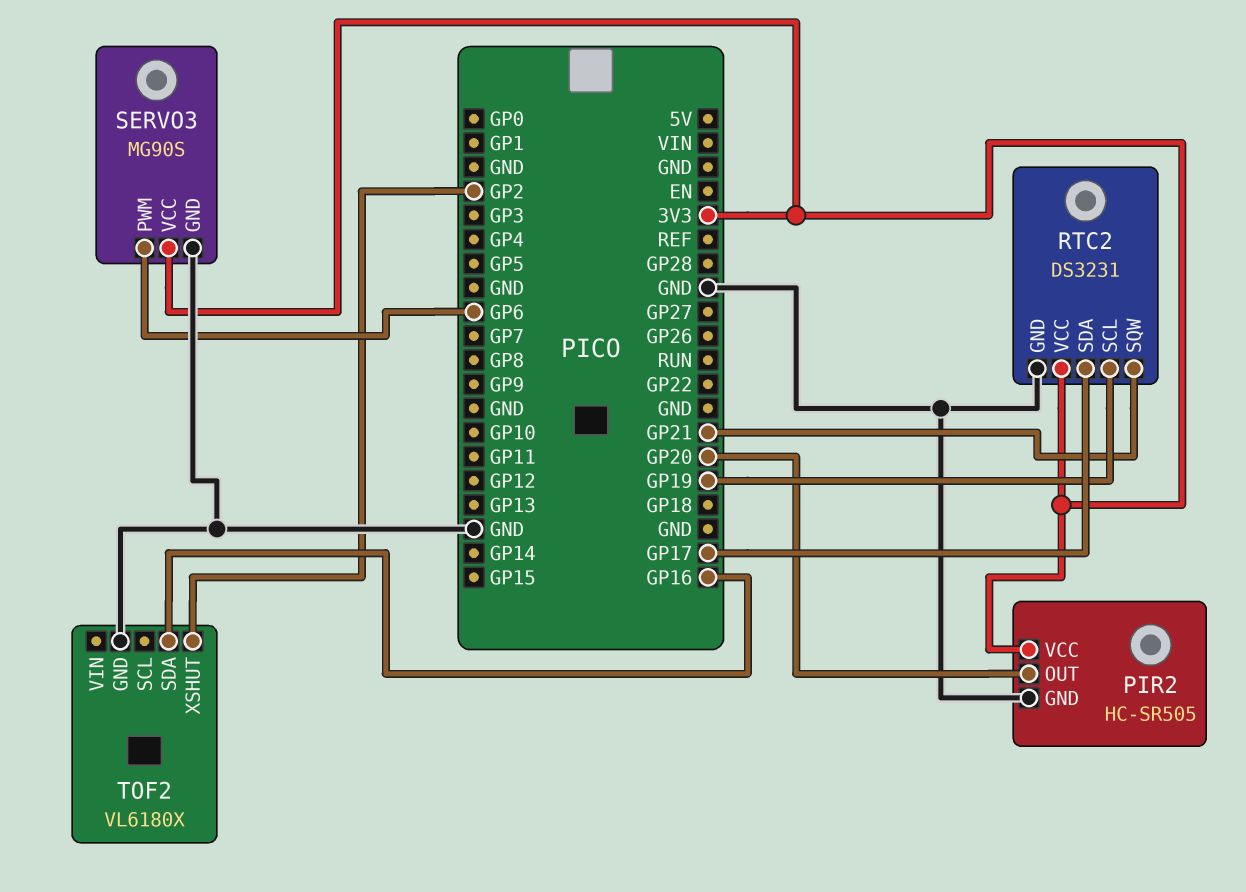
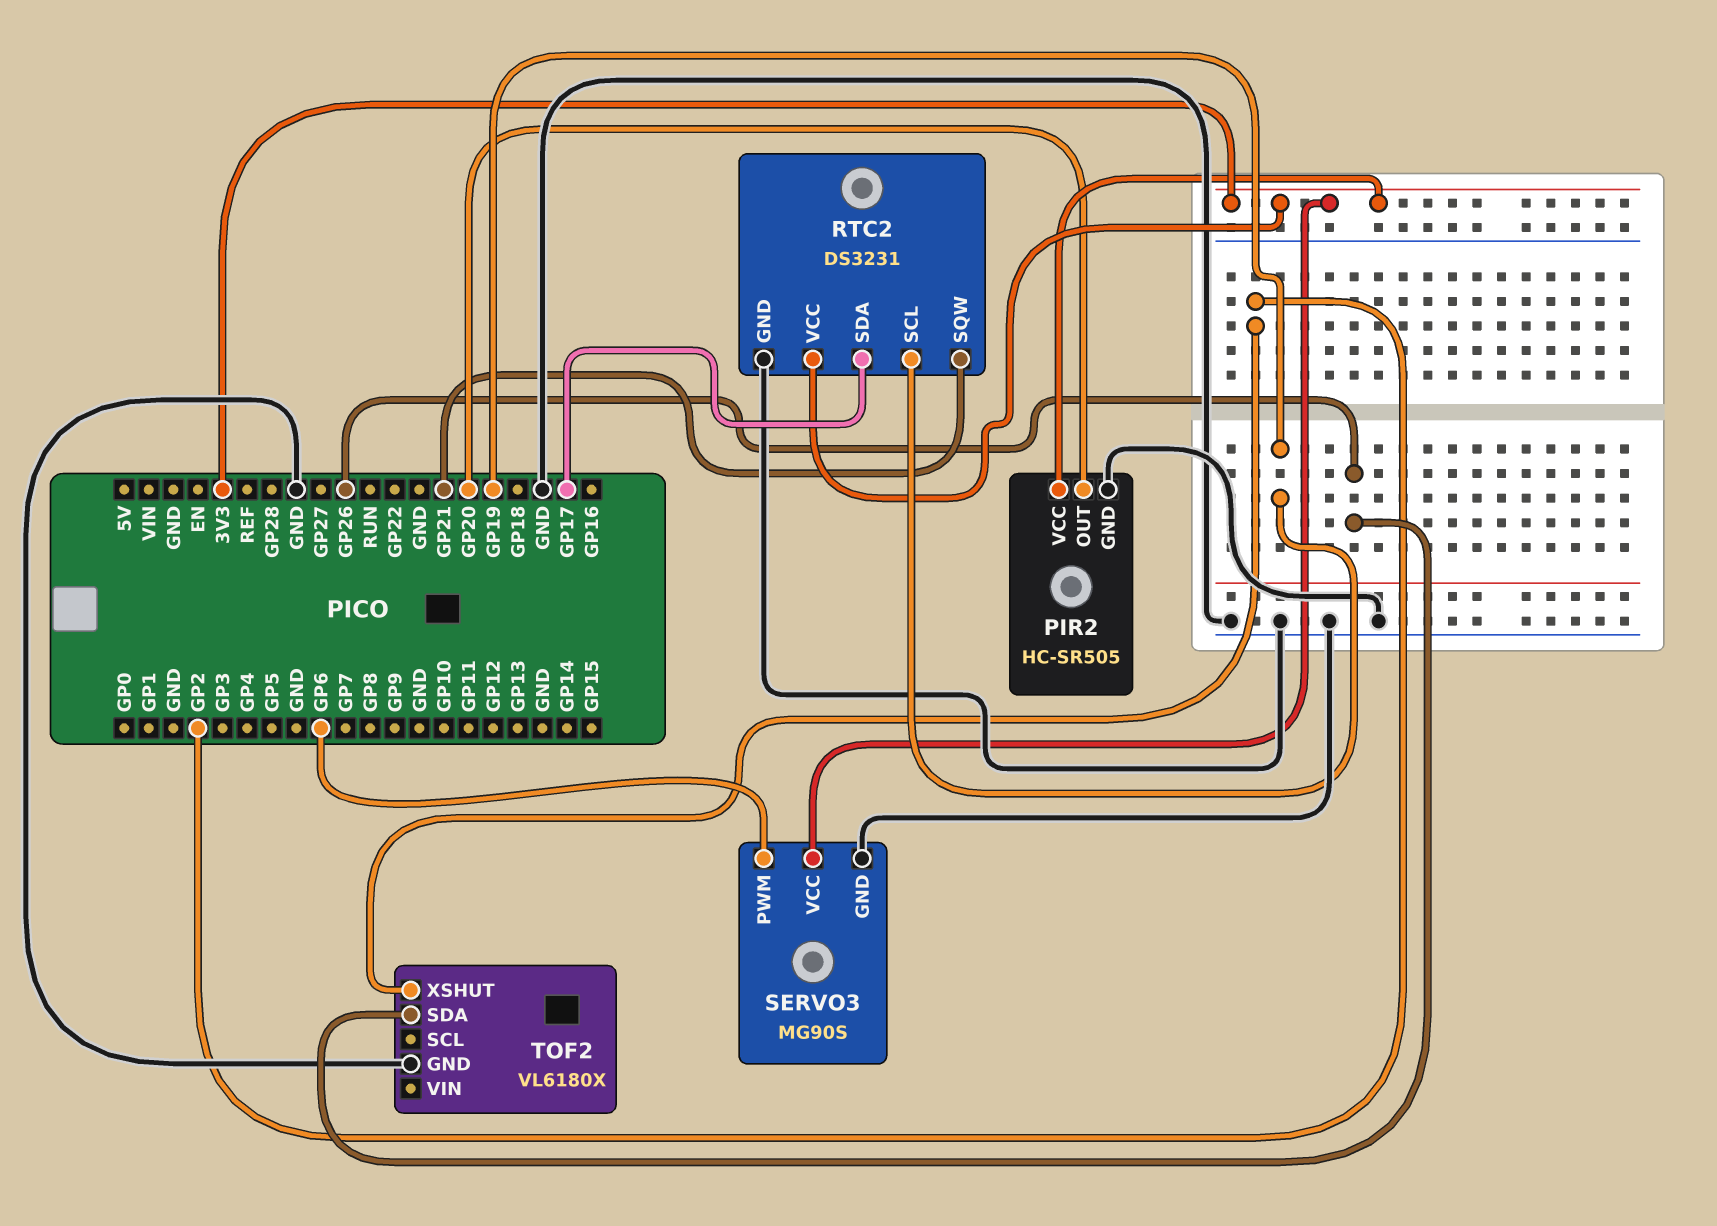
TOF2 pin SDA: GP16 -> GP26

